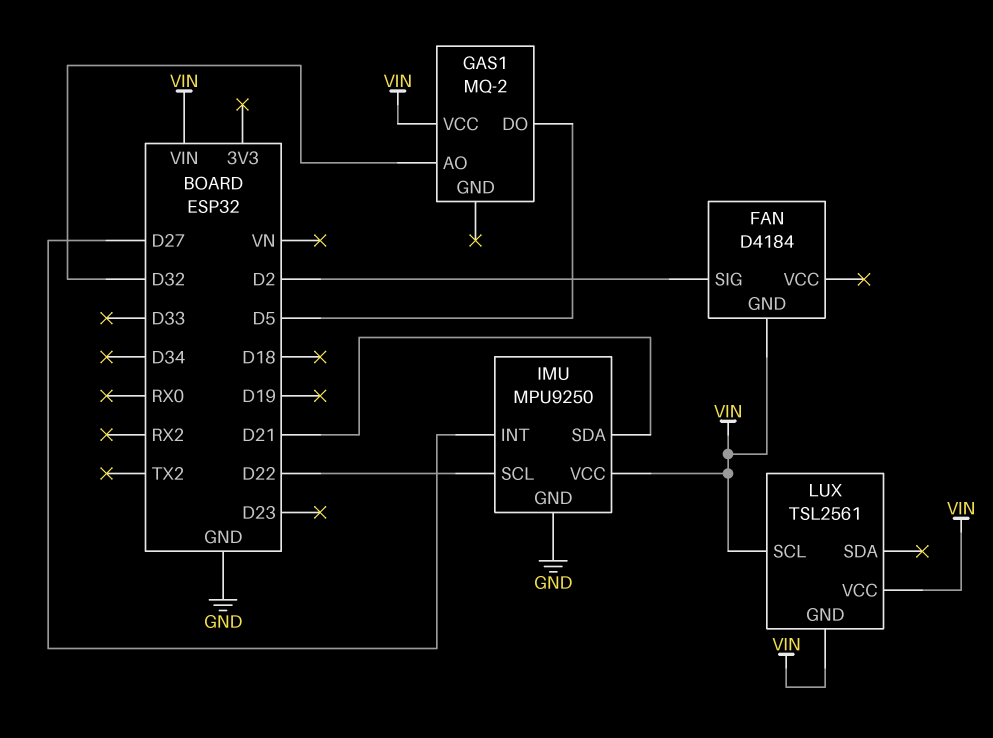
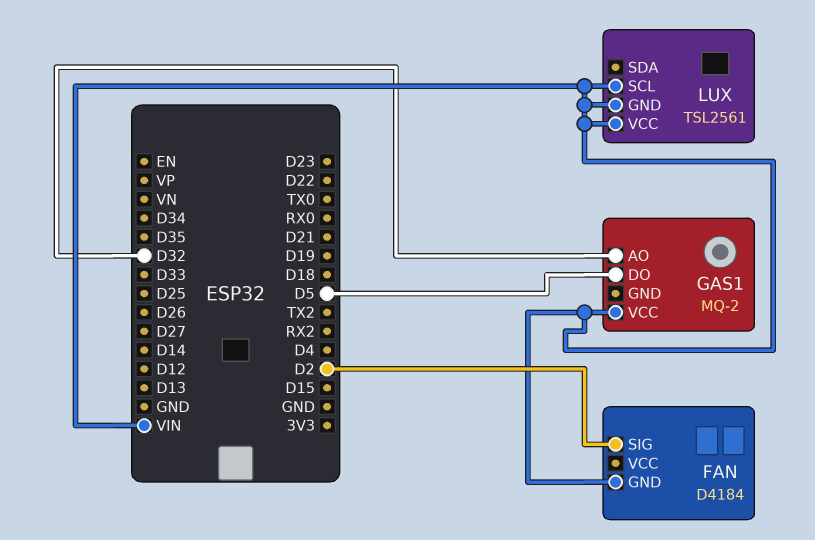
IMU: MPU9250 -> none
IMU pin GND: GND -> none
IMU pin INT: D27 -> none
IMU pin SCL: D22 -> none
IMU pin SDA: D21 -> none
IMU pin VCC: VIN -> none

